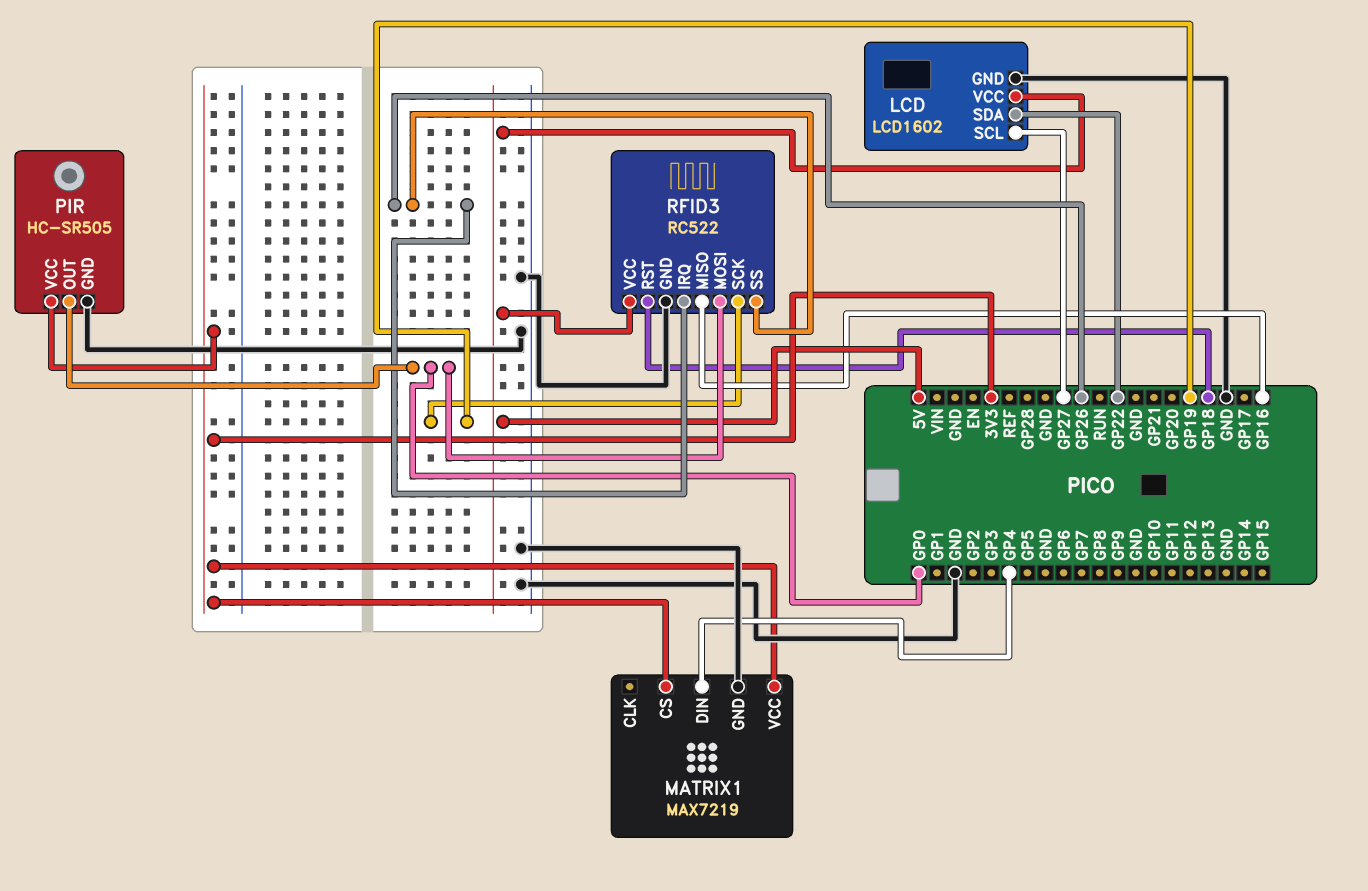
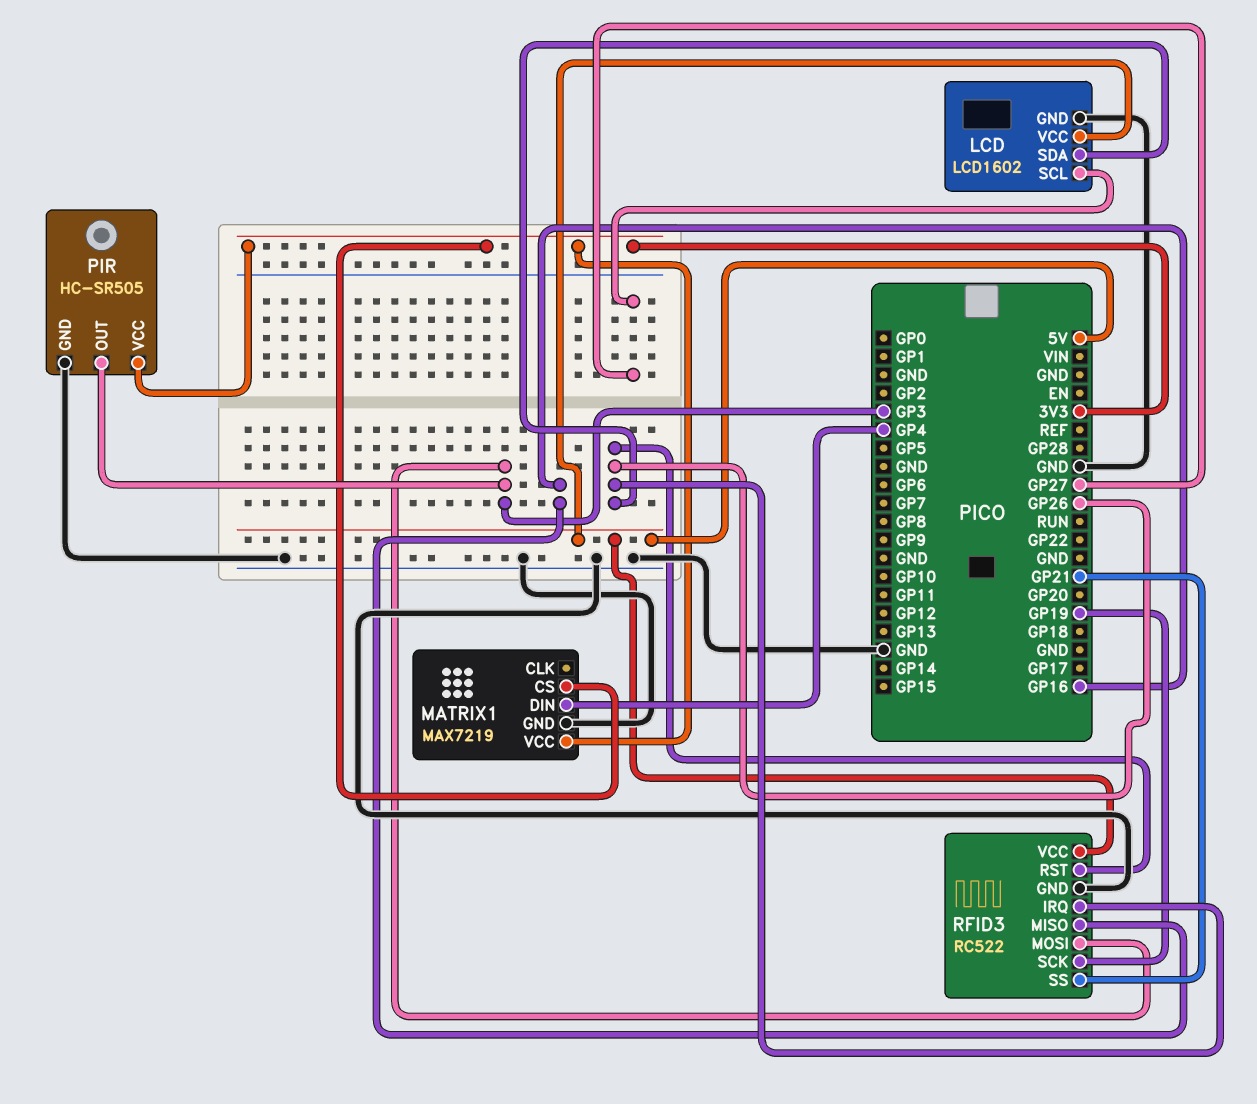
LCD pin SDA: GP22 -> GP26
PIR pin OUT: GP0 -> GP3
RFID3 pin MOSI: GP0 -> GP3
RFID3 pin RST: GP18 -> GP26
RFID3 pin SS: GP26 -> GP21

